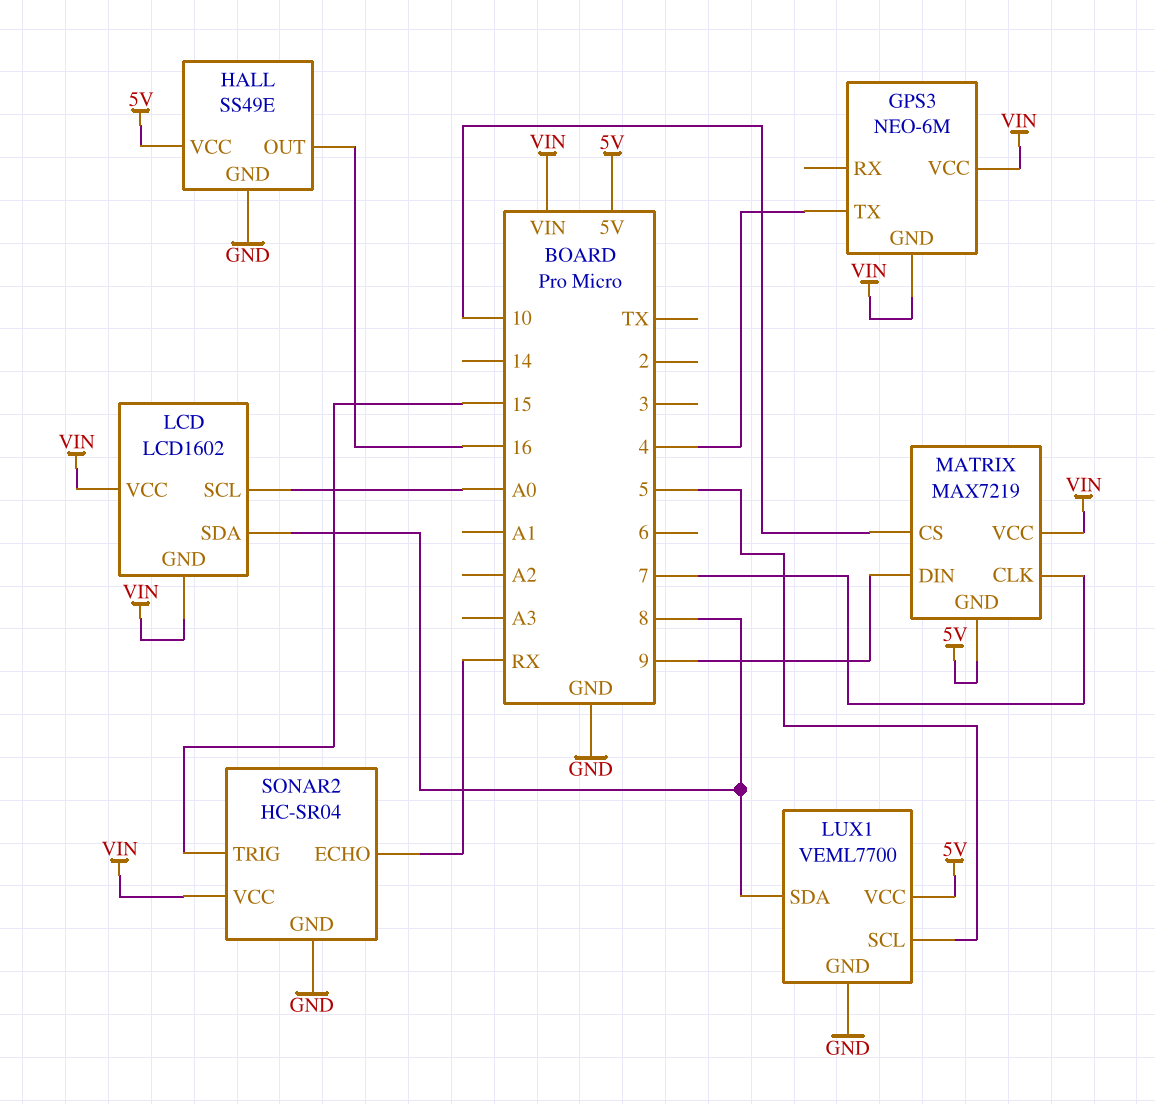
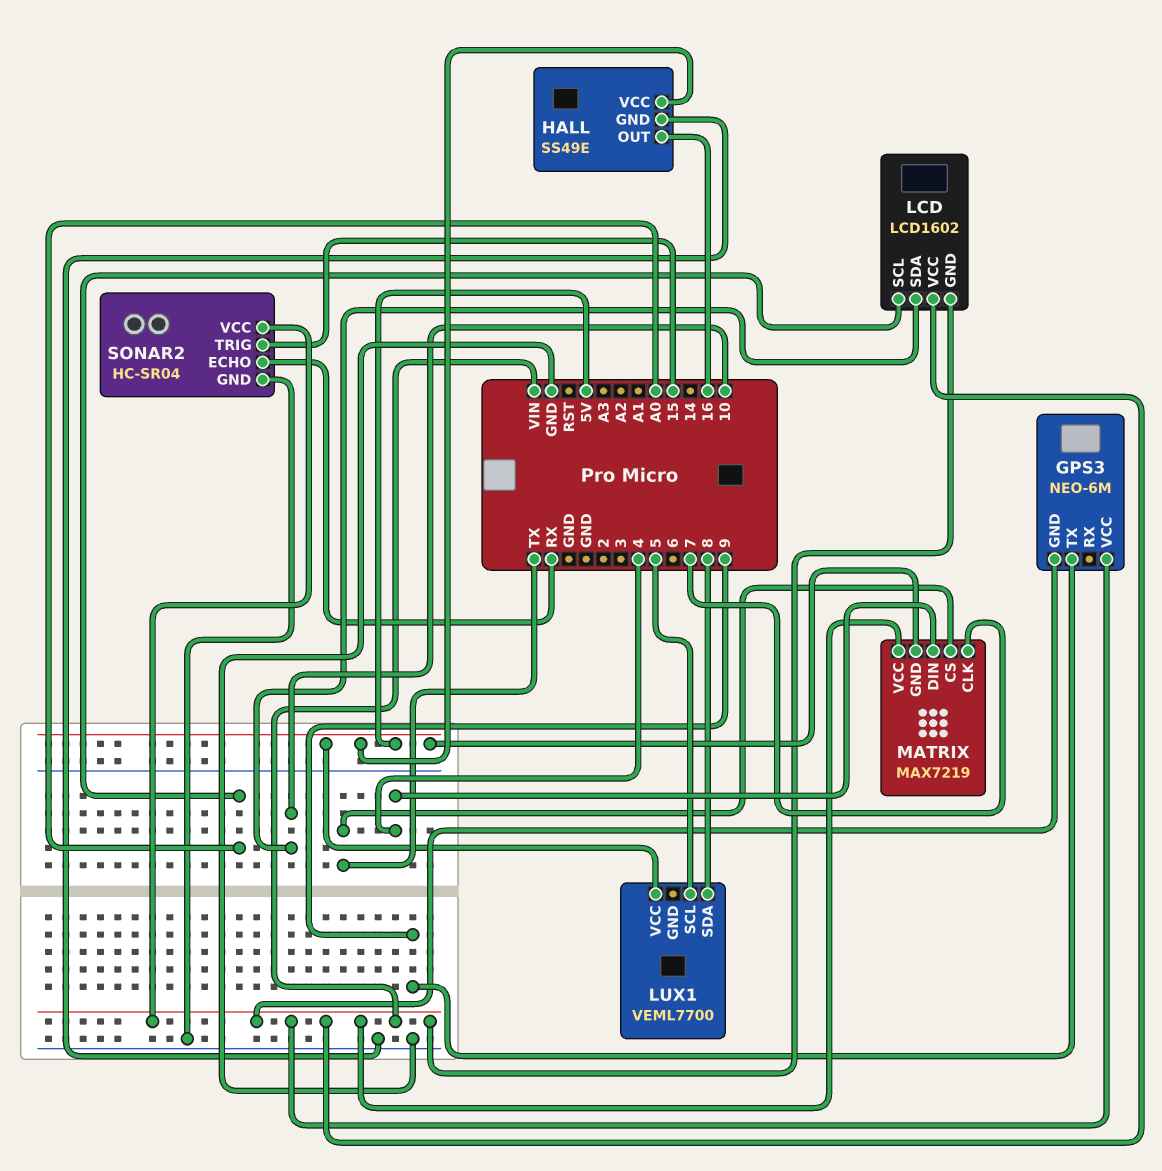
GPS3 pin TX: 4 -> 9
LCD pin SDA: 8 -> 10
LUX1 pin GND: GND -> none
MATRIX pin CS: 10 -> TX
MATRIX pin DIN: 9 -> 4

